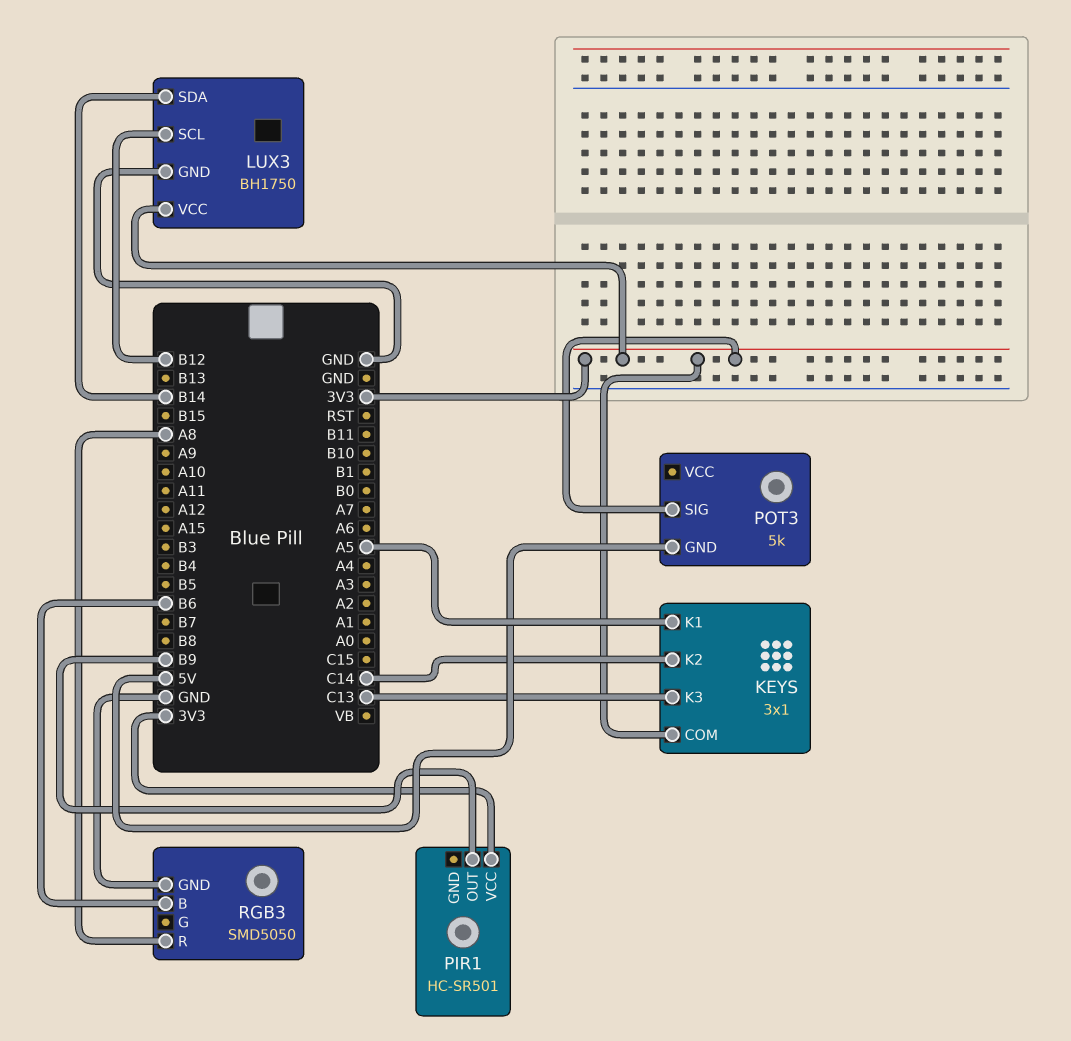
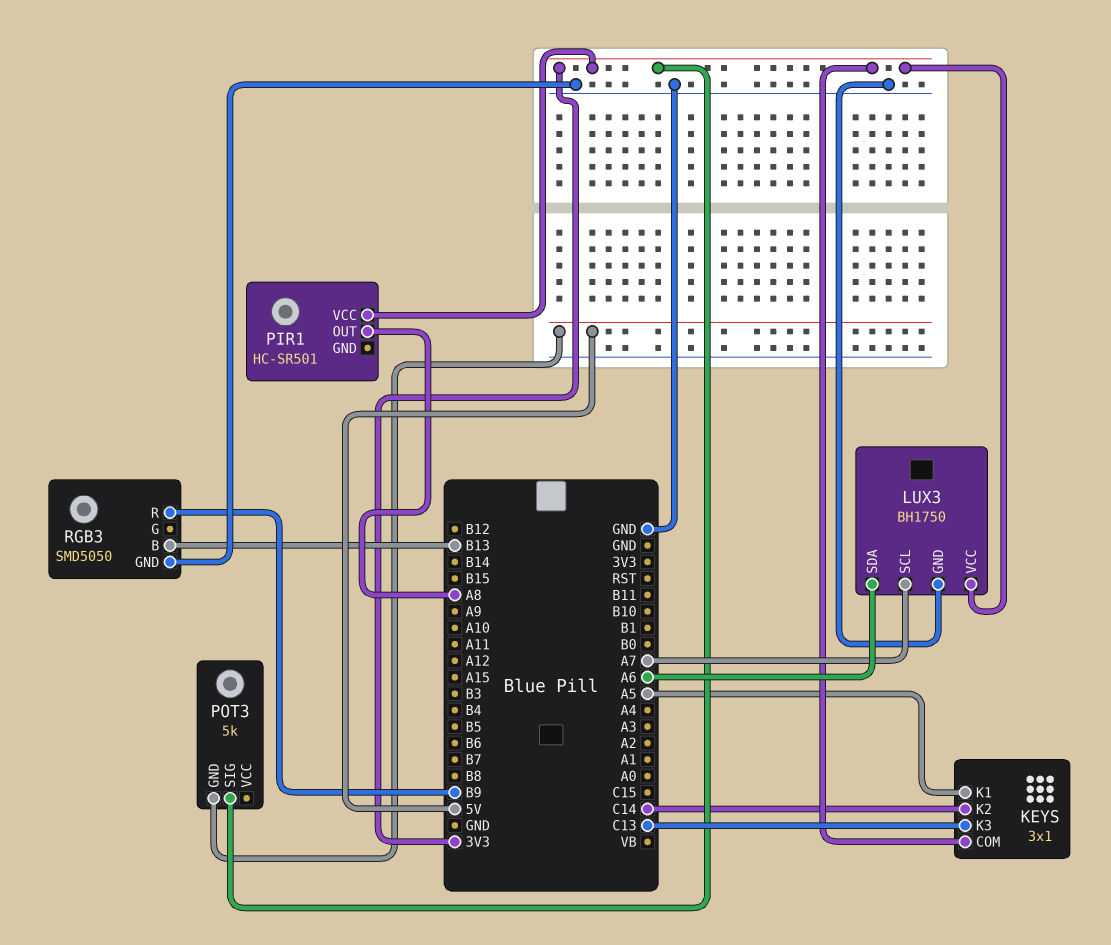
LUX3 pin SCL: B12 -> A7
LUX3 pin SDA: B14 -> A6
PIR1 pin OUT: B9 -> A8
RGB3 pin B: B6 -> B13
RGB3 pin R: A8 -> B9

